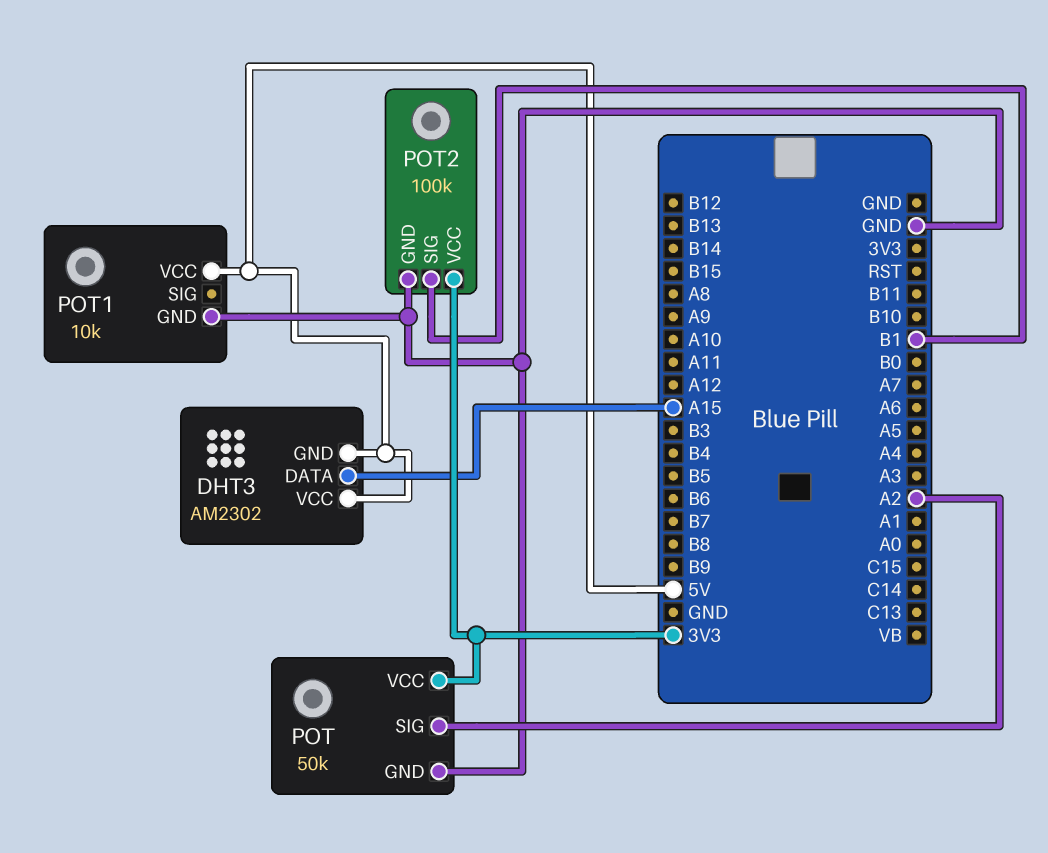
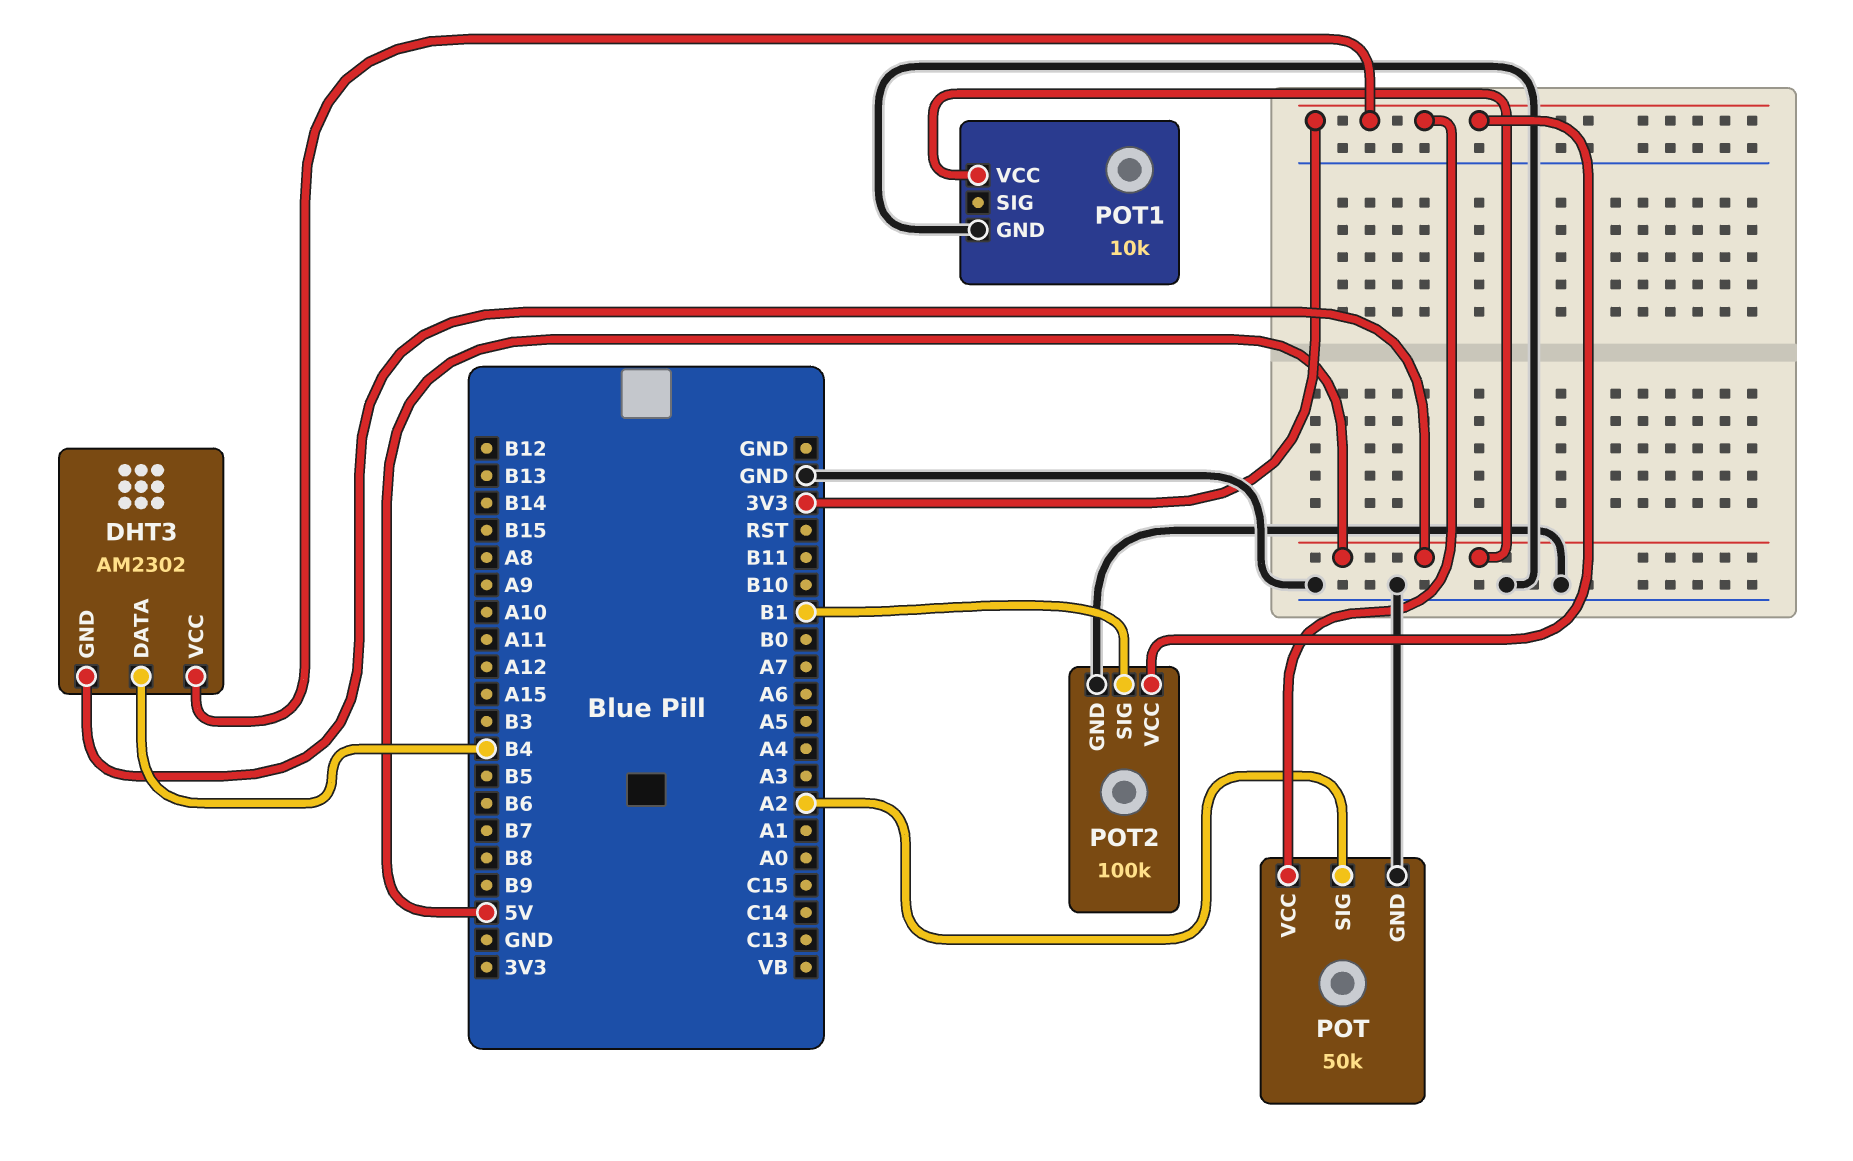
DHT3 pin DATA: A15 -> B4
DHT3 pin VCC: 5V -> 3V3

